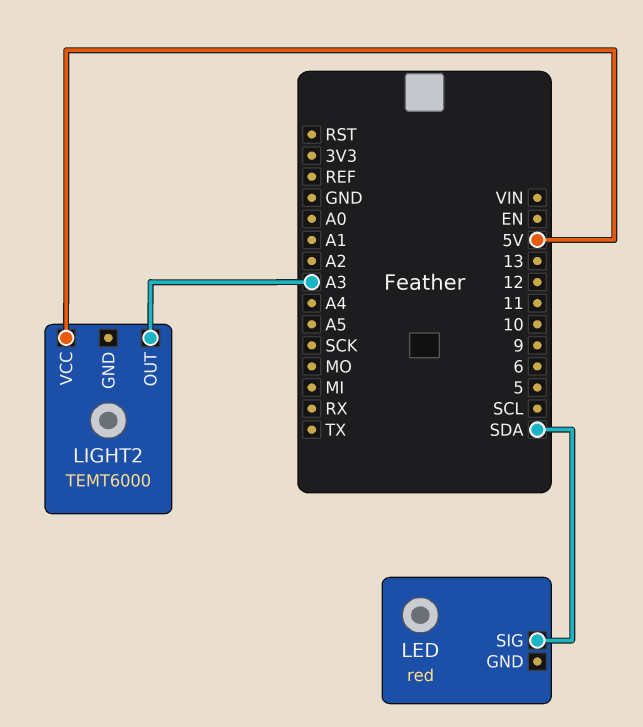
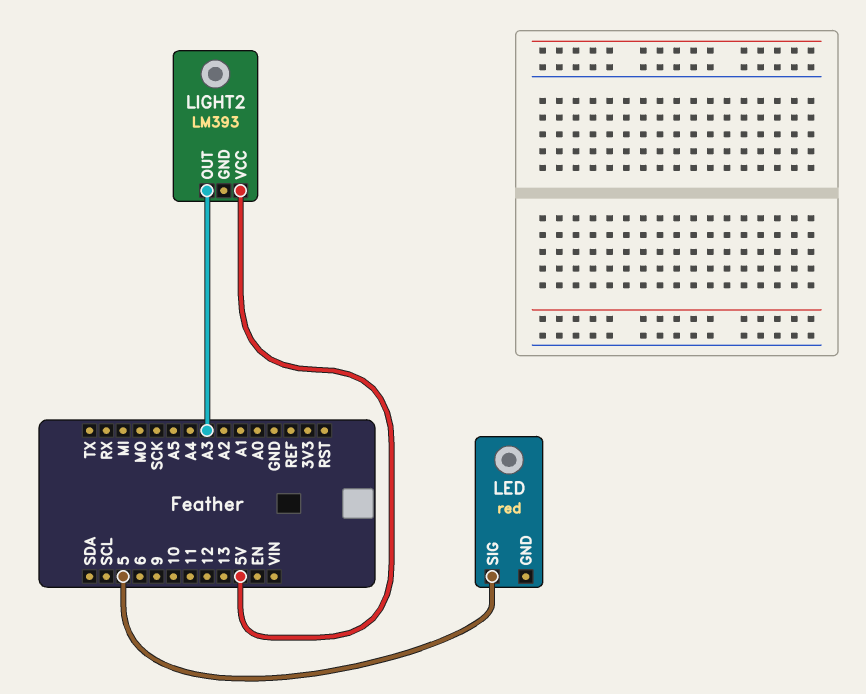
LED pin SIG: SDA -> 5
LIGHT2: TEMT6000 -> LM393

